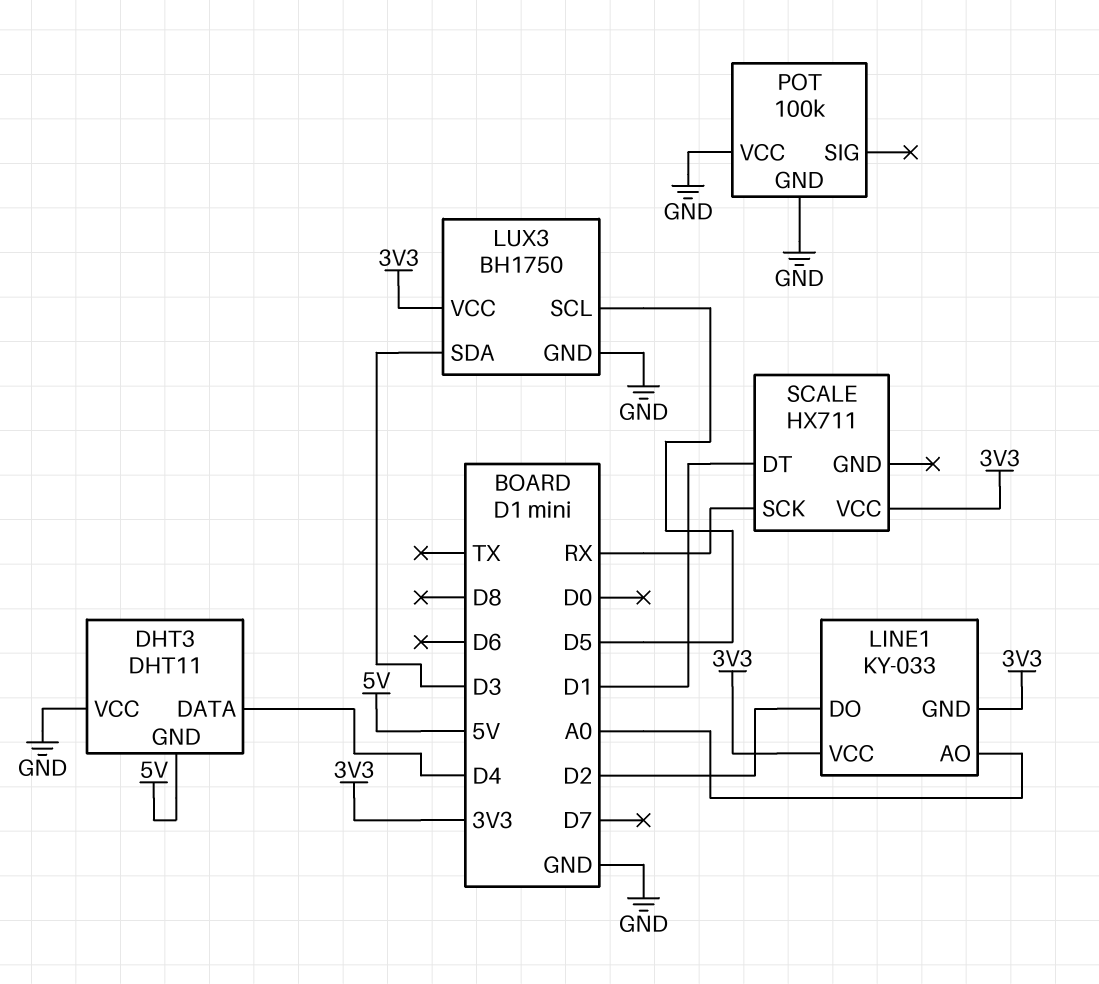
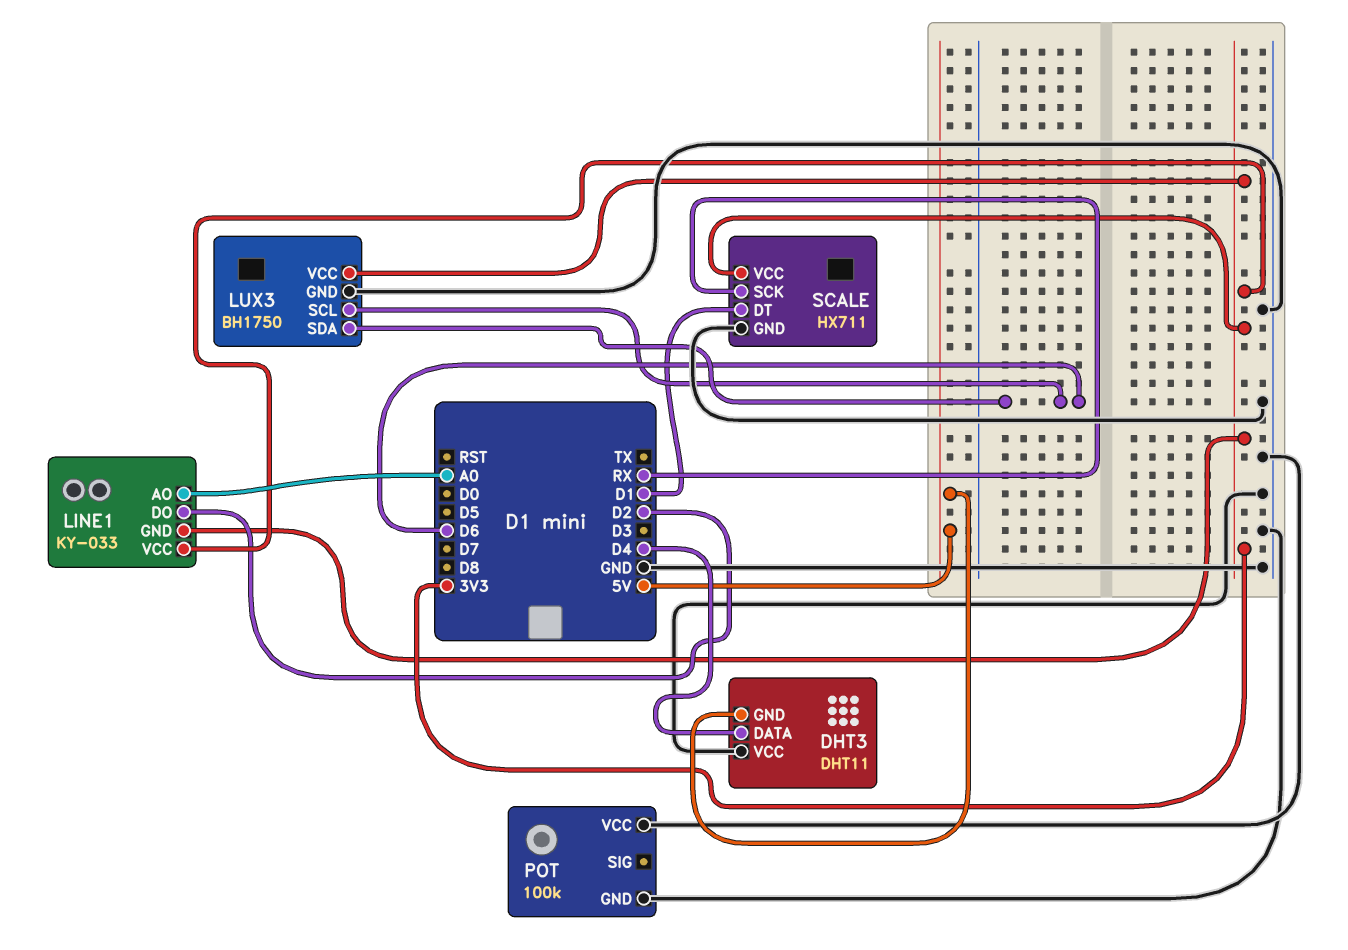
LUX3 pin SCL: D5 -> D6
LUX3 pin SDA: D3 -> D6
SCALE pin GND: none -> GND

